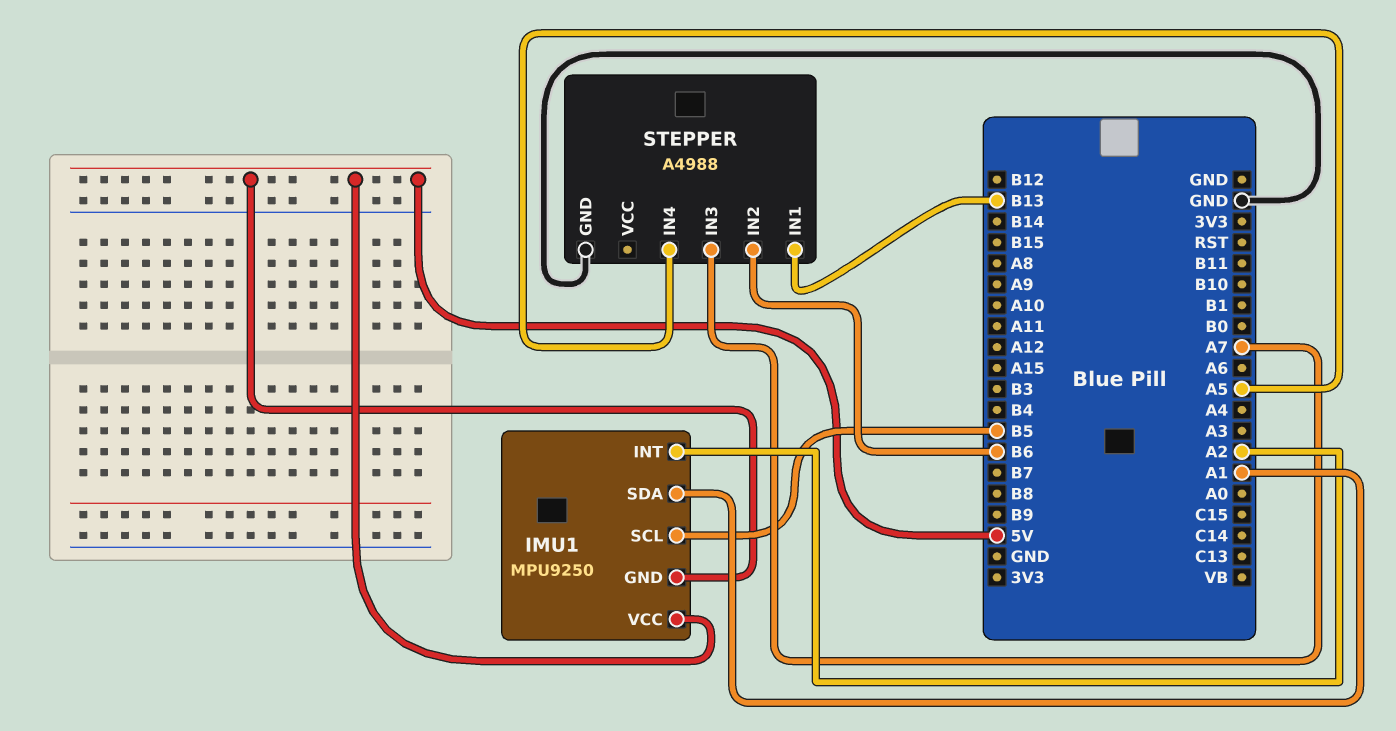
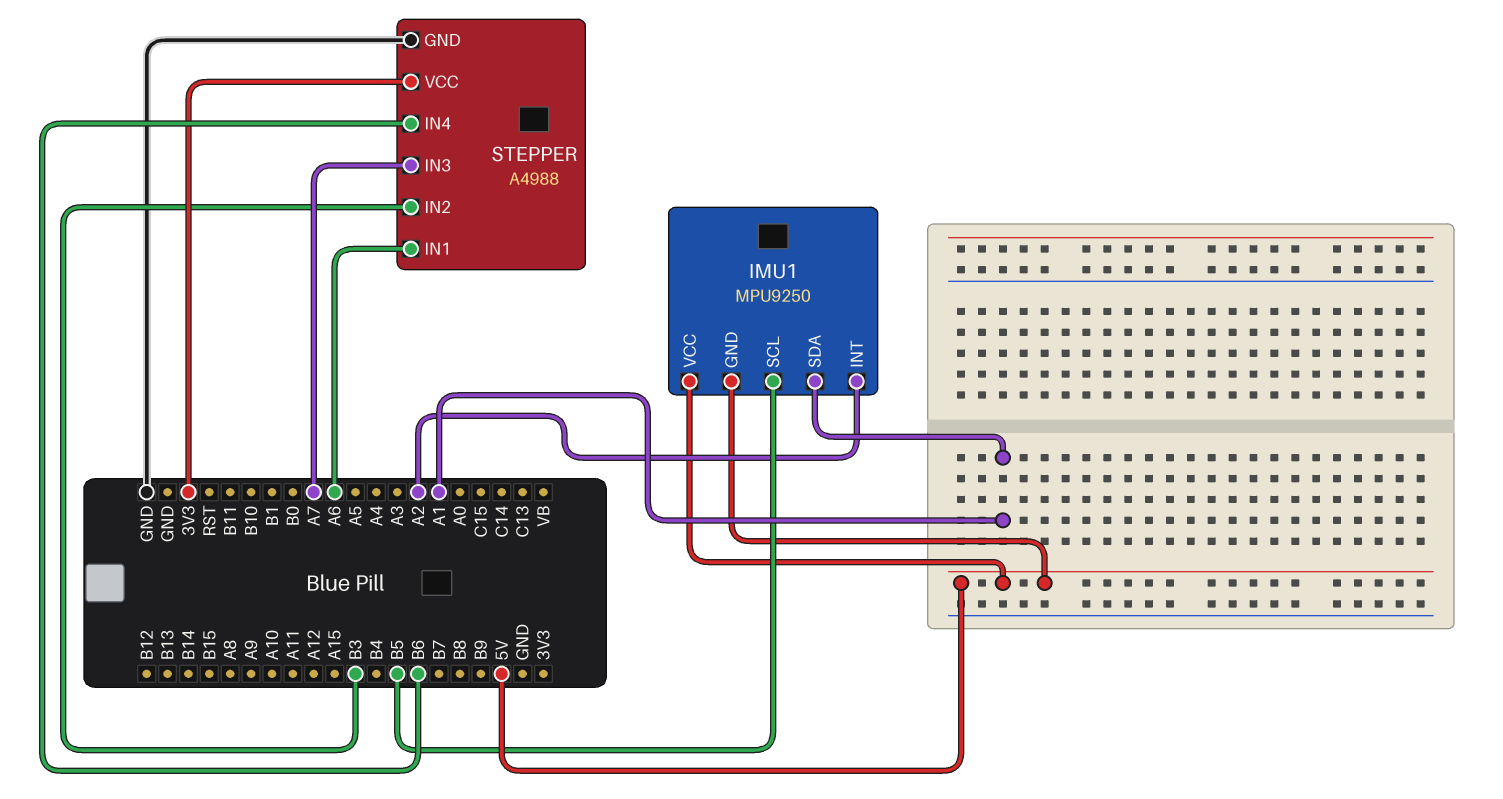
STEPPER pin IN1: B13 -> A6
STEPPER pin IN2: B6 -> B3
STEPPER pin IN4: A5 -> B6
STEPPER pin VCC: none -> 3V3

